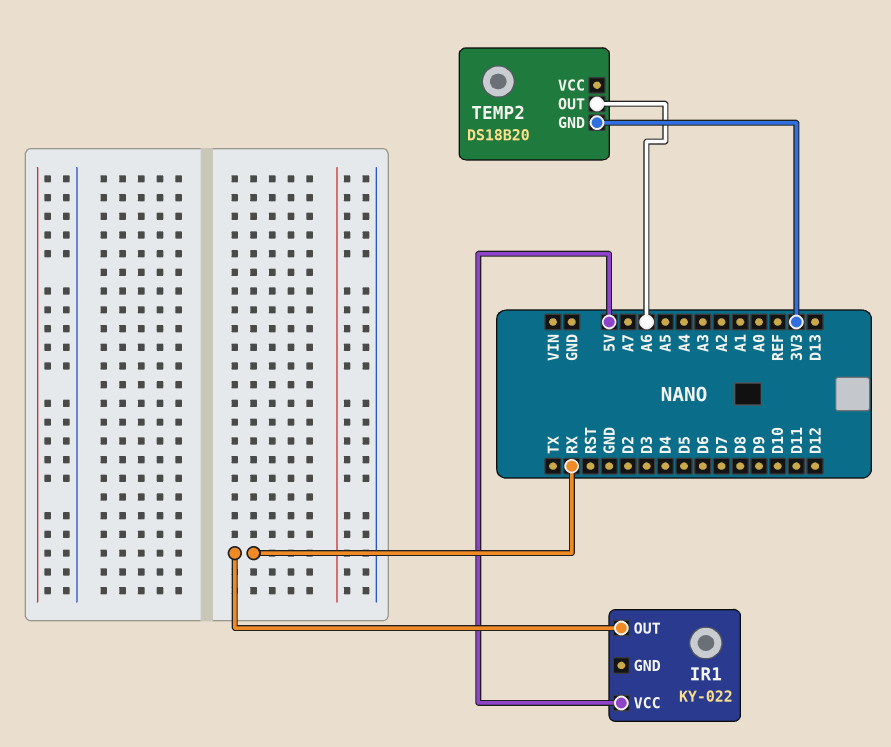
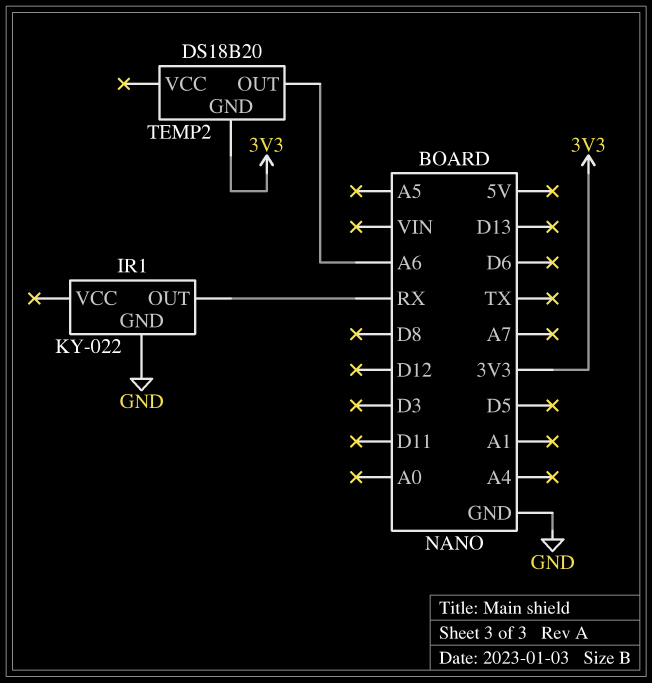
IR1 pin GND: none -> GND
IR1 pin VCC: 5V -> none

